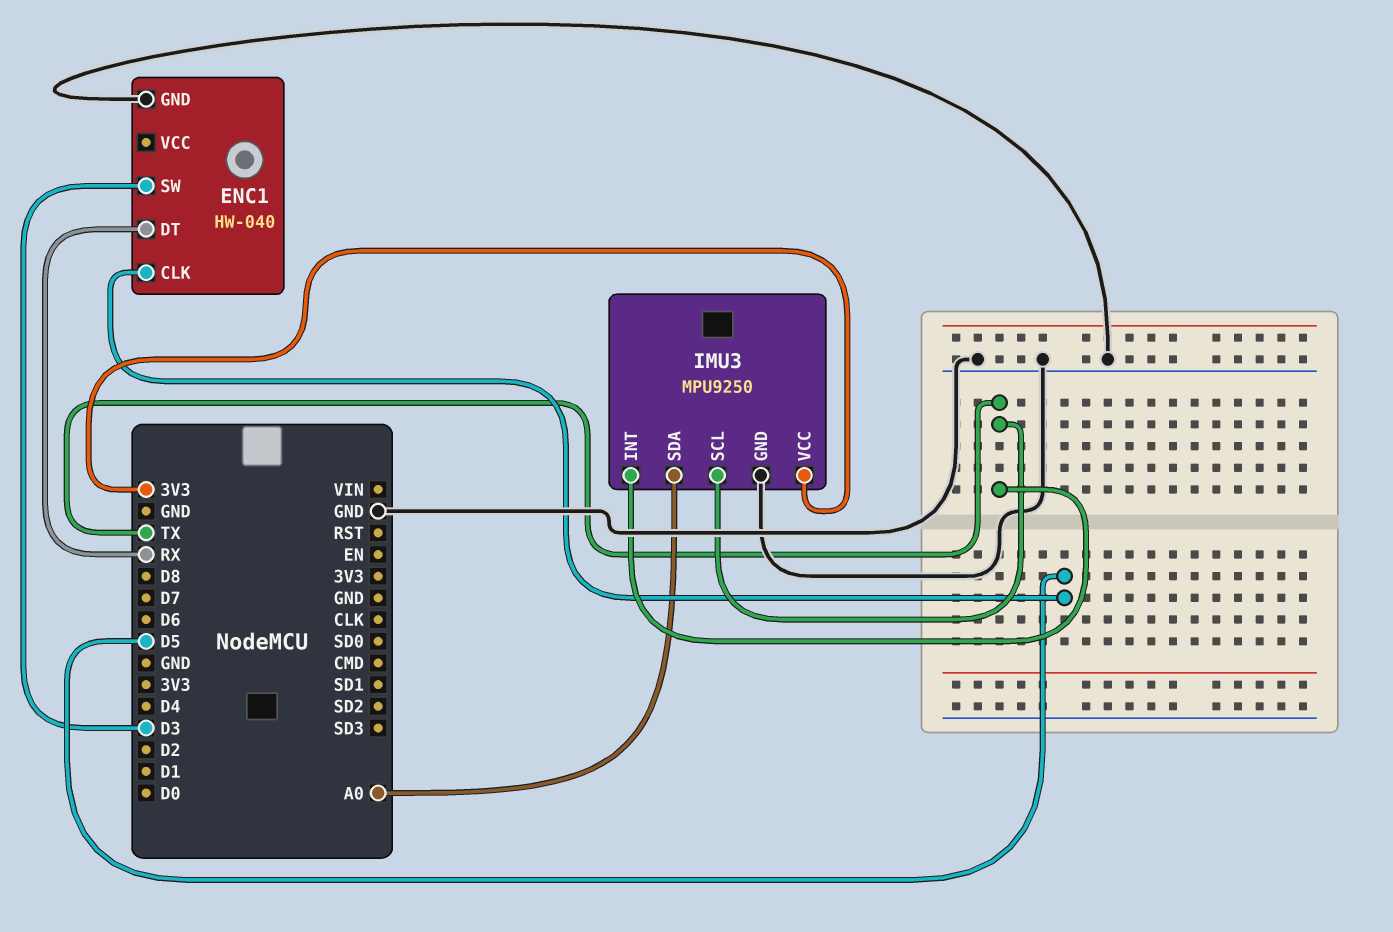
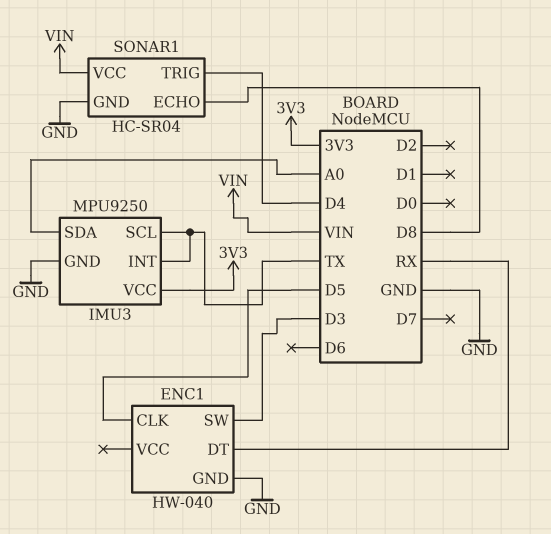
SONAR1: none -> HC-SR04
SONAR1 pin ECHO: none -> D8
SONAR1 pin GND: none -> GND
SONAR1 pin TRIG: none -> D4
SONAR1 pin VCC: none -> VIN

